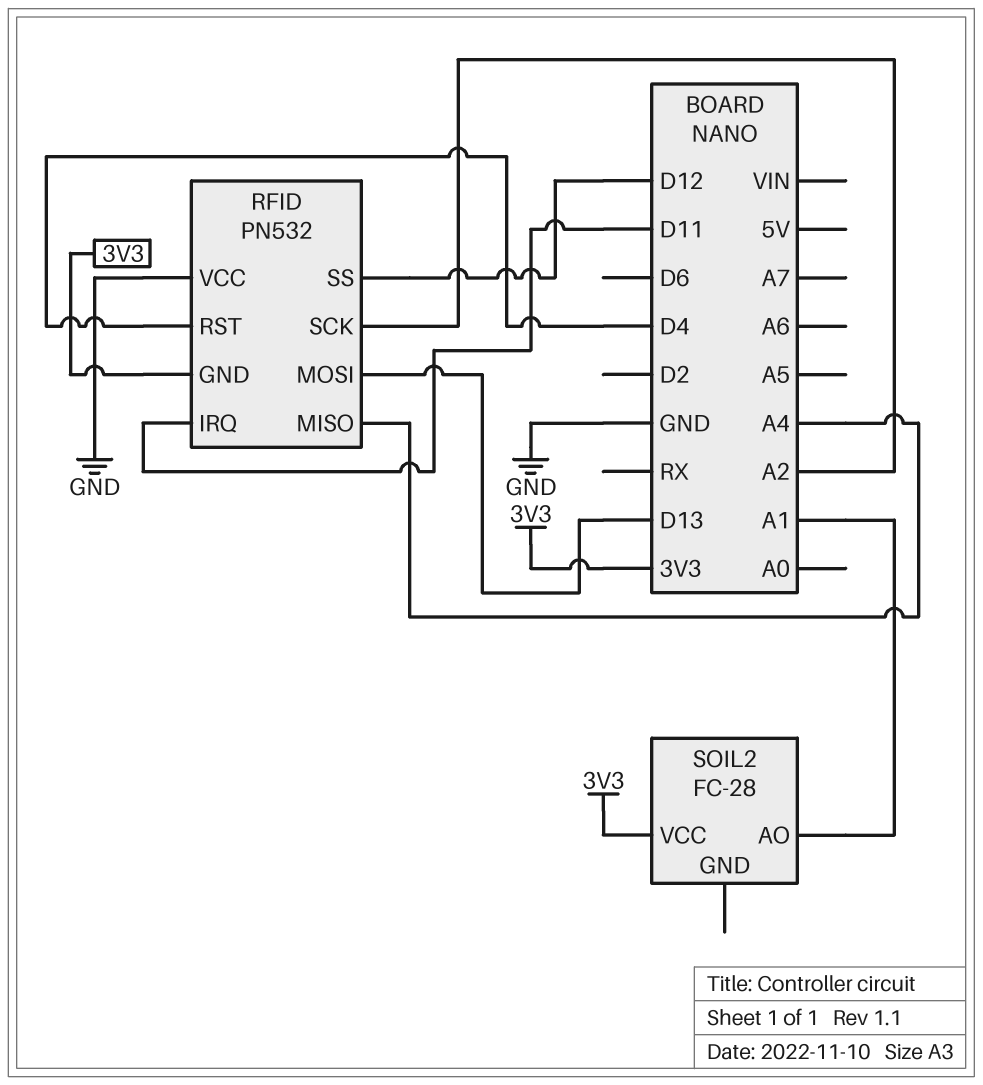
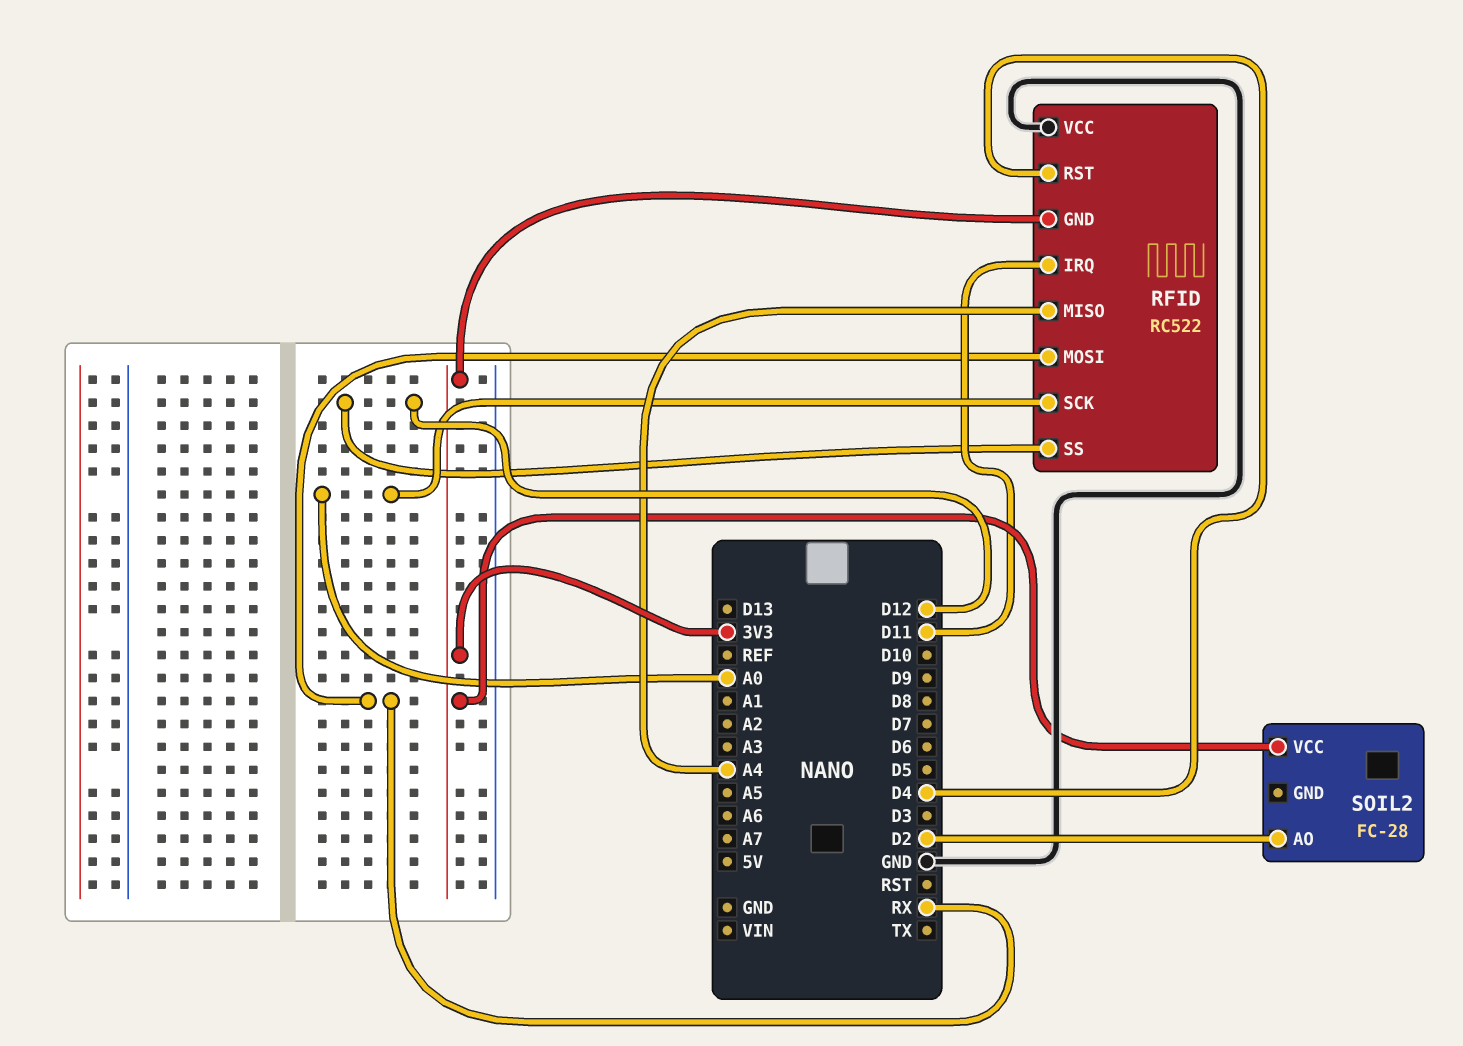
RFID: PN532 -> RC522
RFID pin MOSI: D13 -> RX
RFID pin SCK: A2 -> A0
SOIL2 pin AO: A1 -> D2

